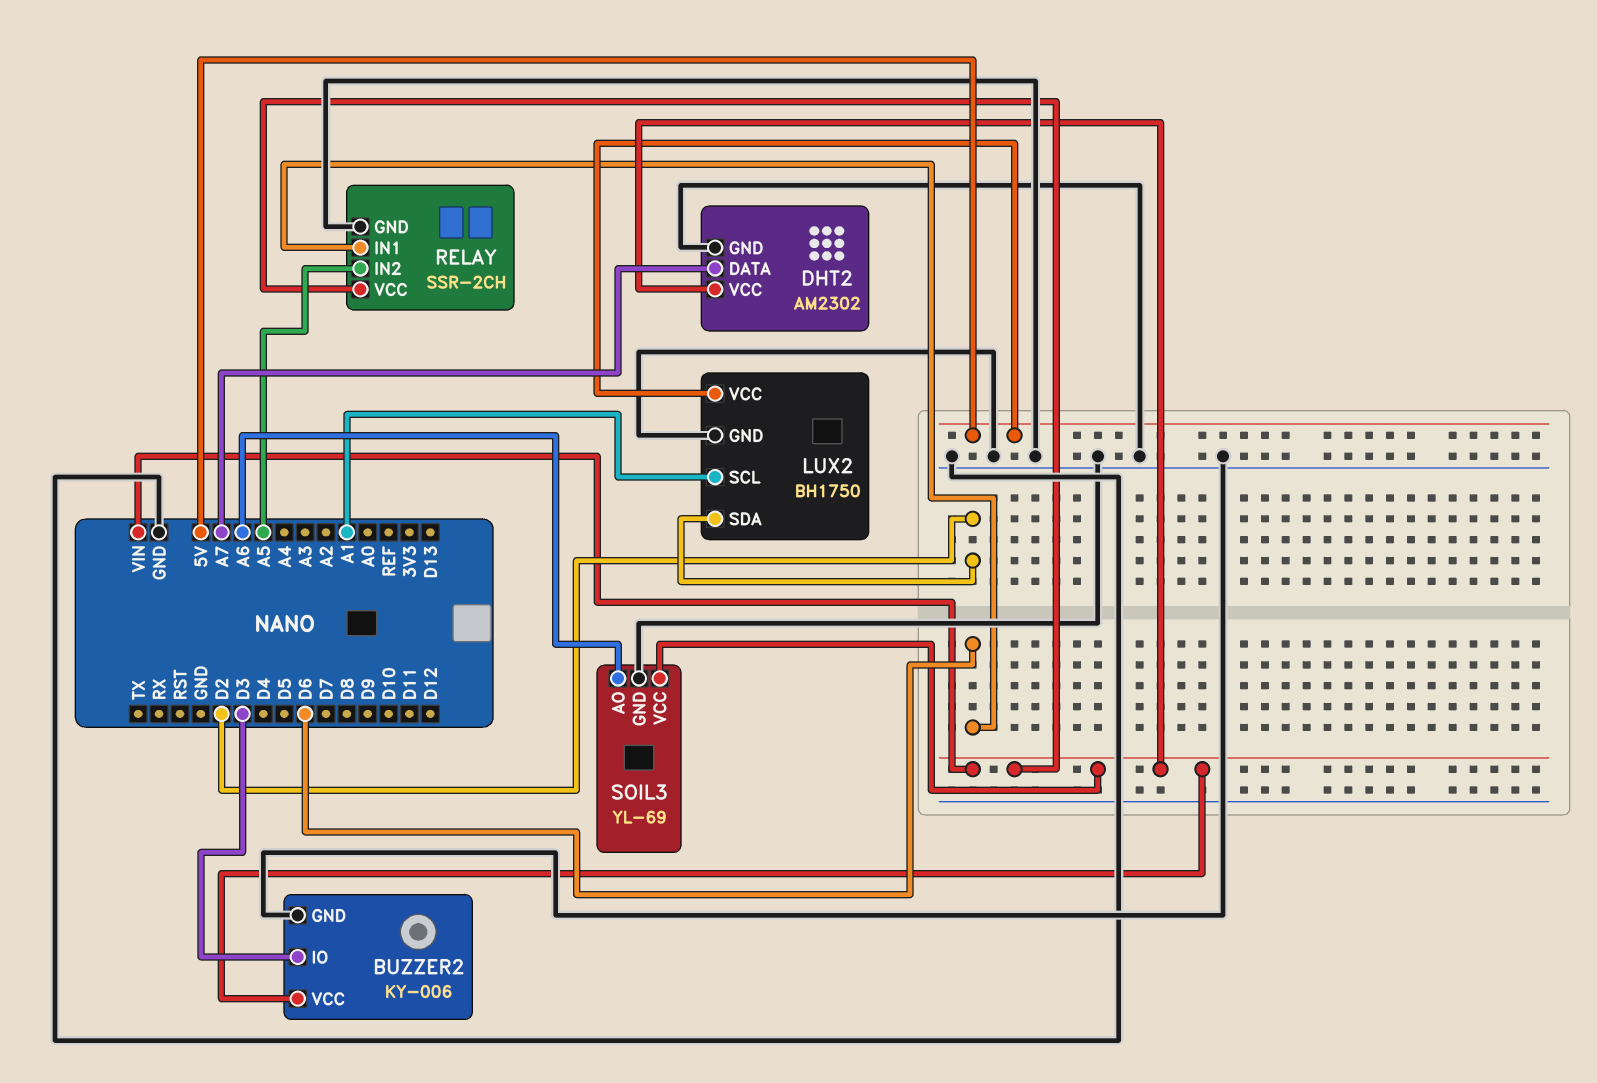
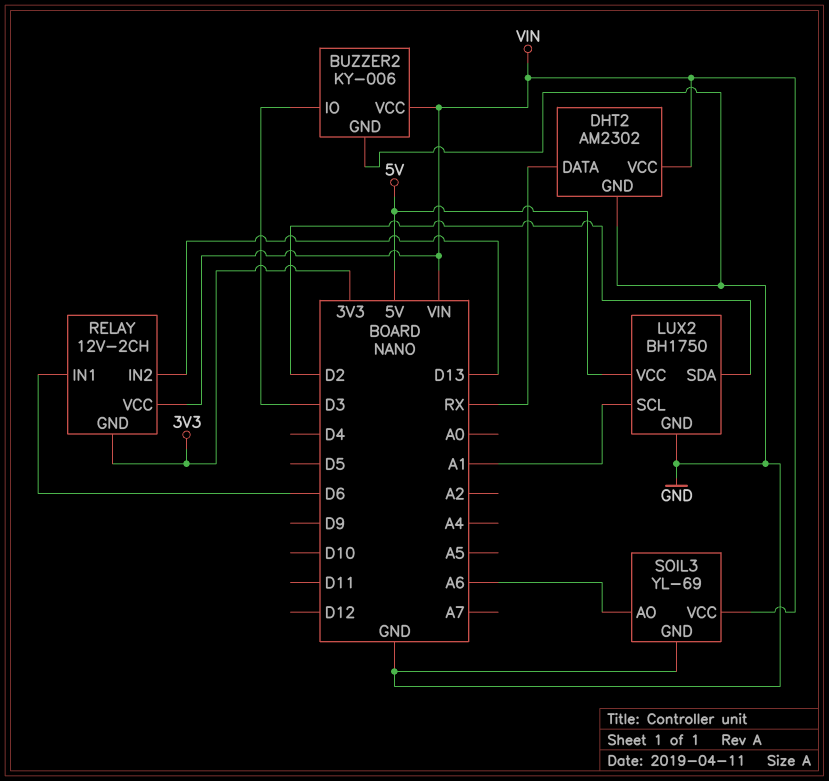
DHT2 pin DATA: A7 -> RX
RELAY: SSR-2CH -> 12V-2CH
RELAY pin GND: GND -> 3V3
RELAY pin IN2: A5 -> D13

